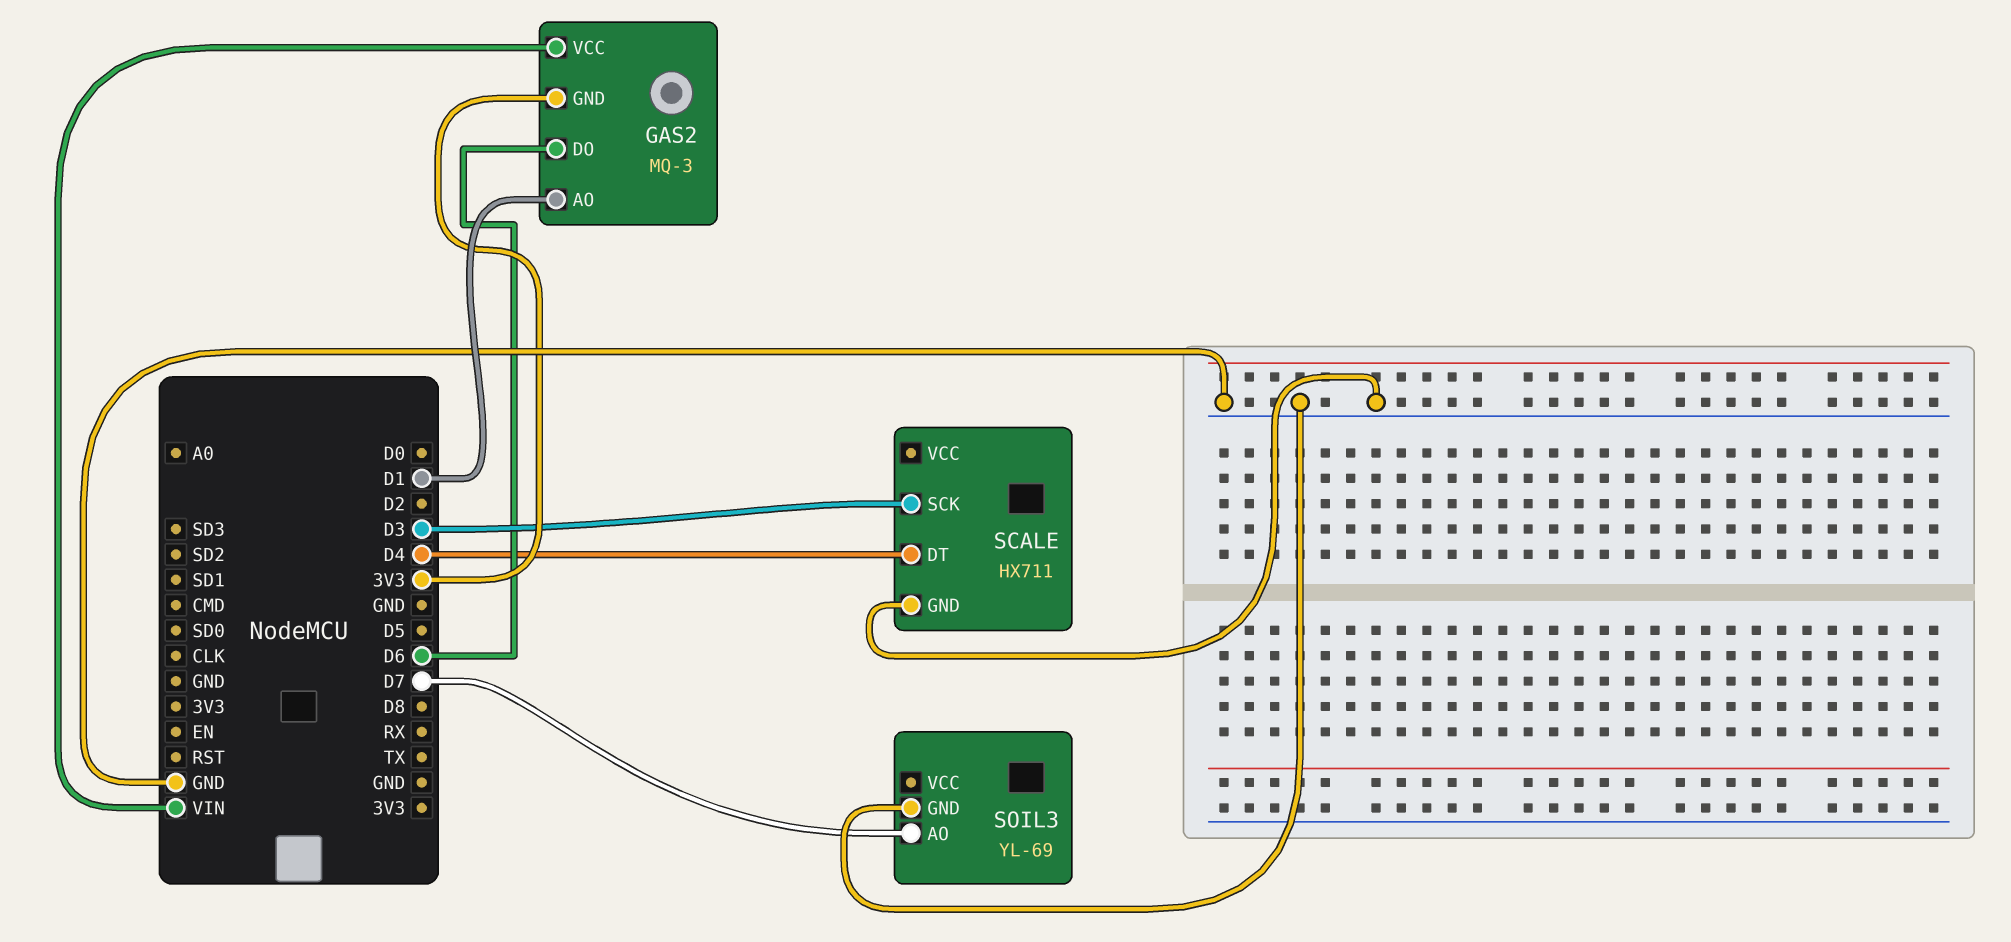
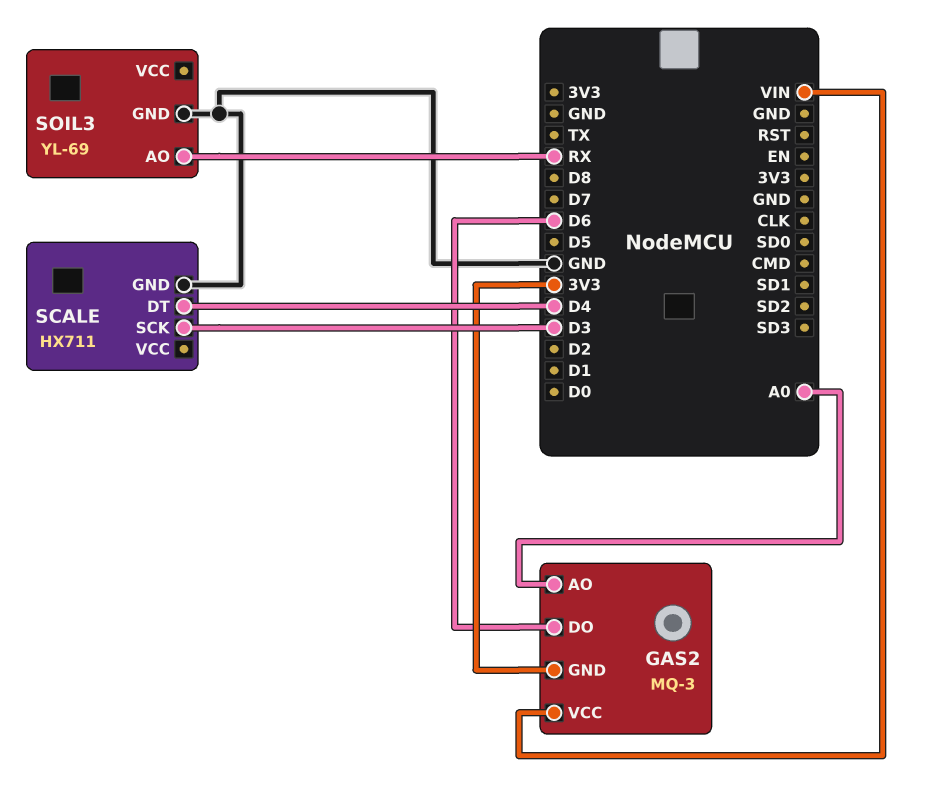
GAS2 pin AO: D1 -> A0
SOIL3 pin AO: D7 -> RX

